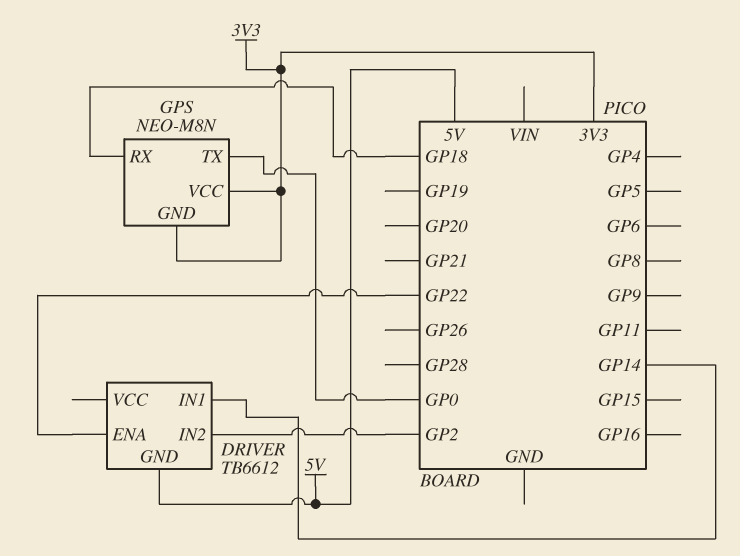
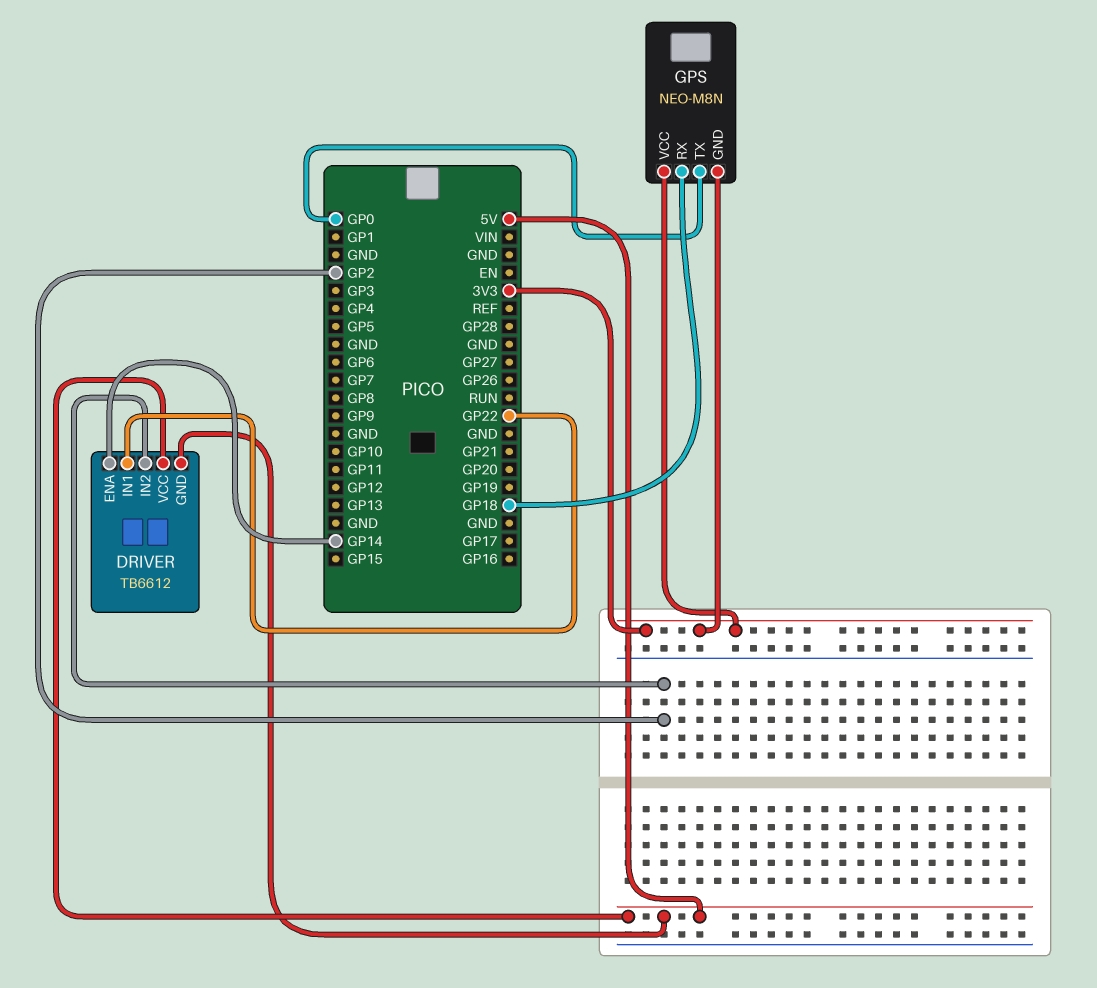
DRIVER pin ENA: GP22 -> GP14
DRIVER pin IN1: GP14 -> GP22
DRIVER pin VCC: none -> 5V

